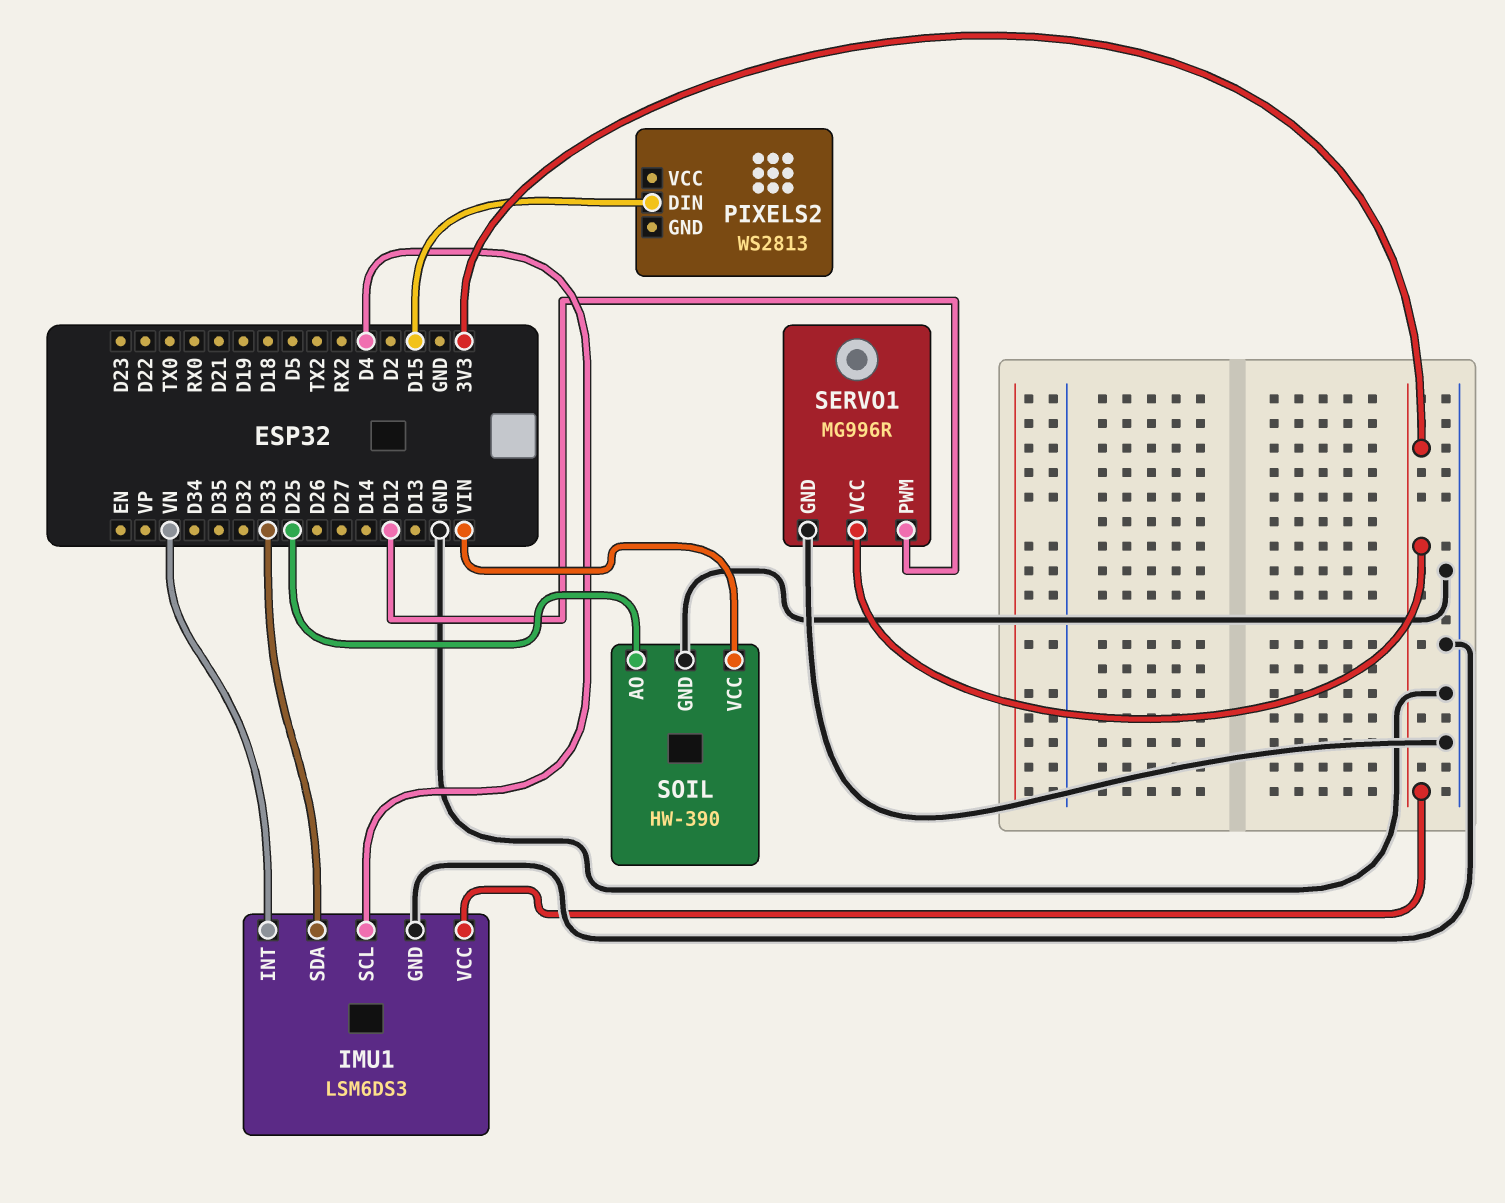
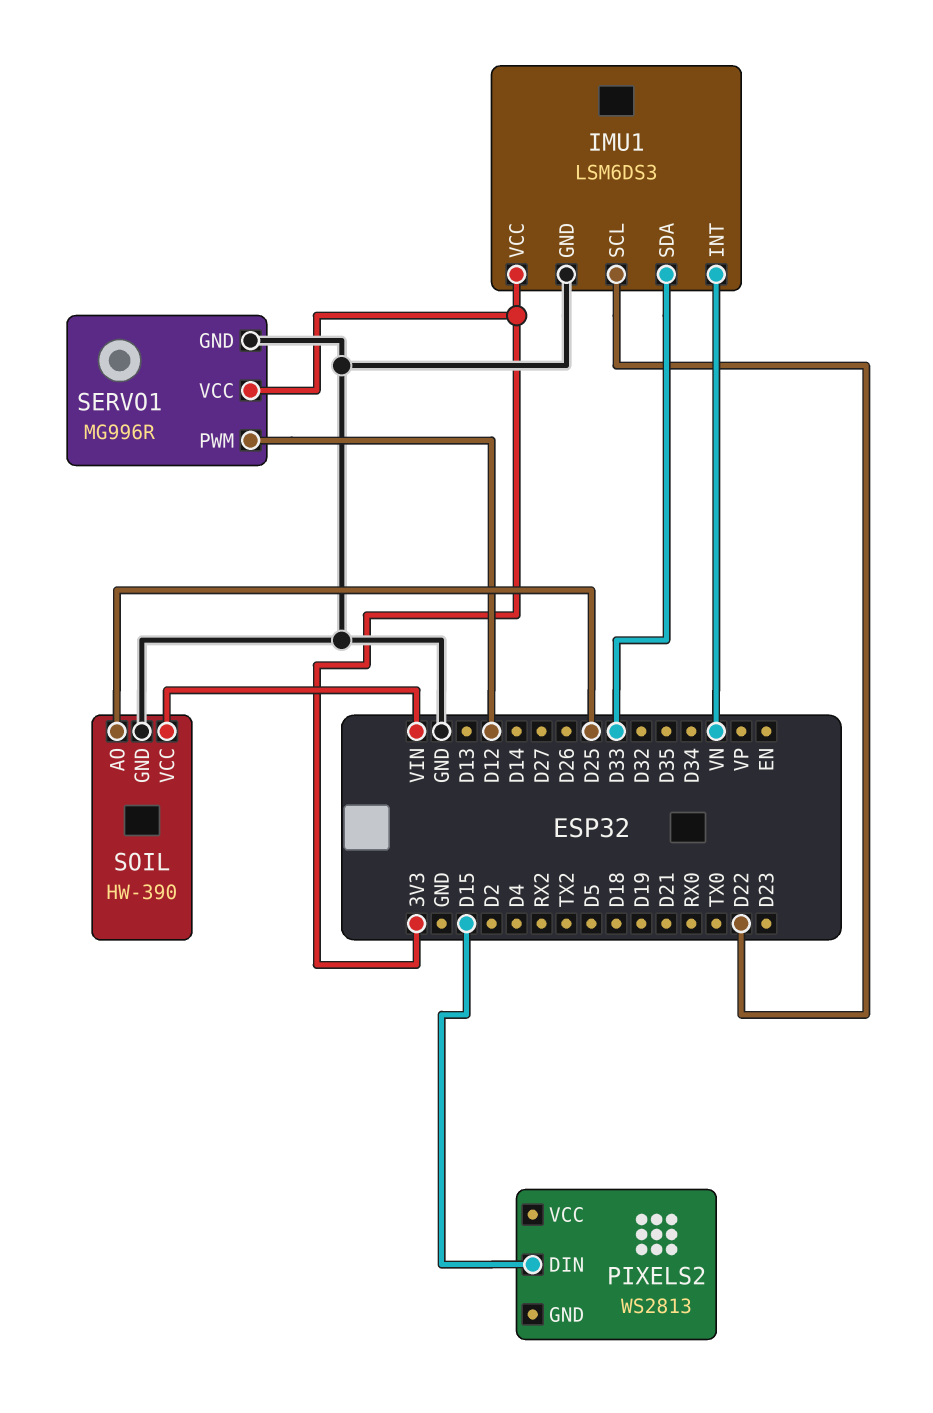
IMU1 pin SCL: D4 -> D22

